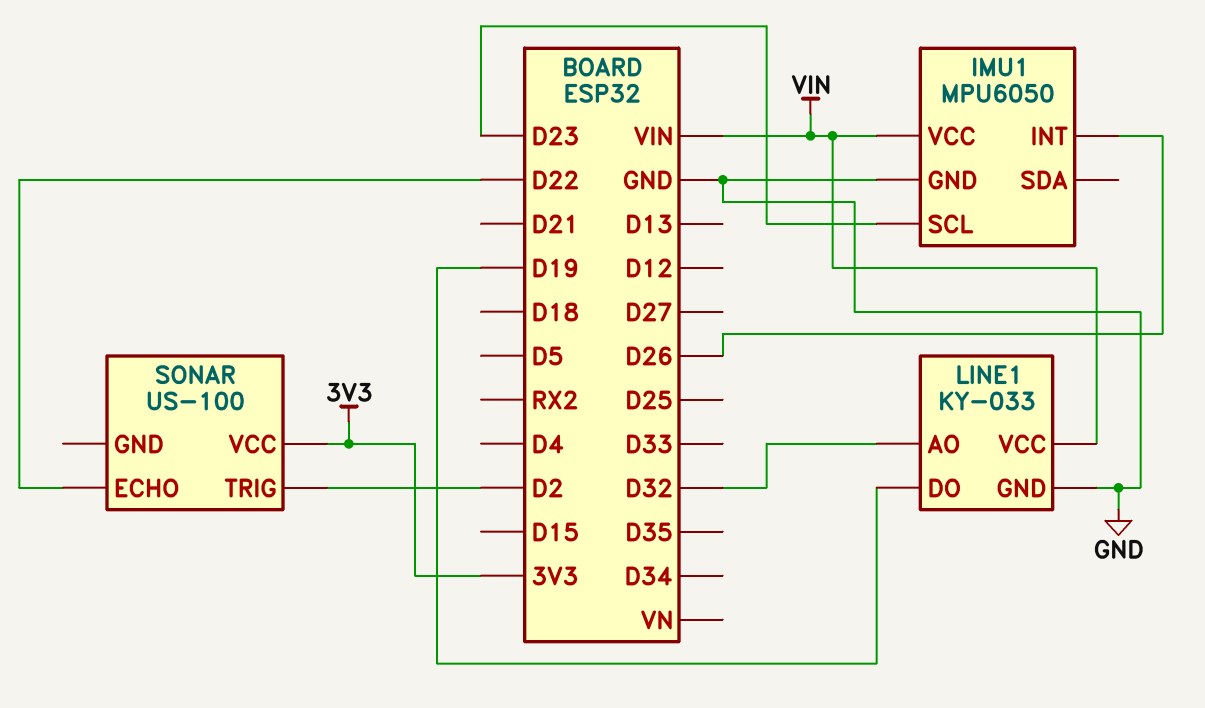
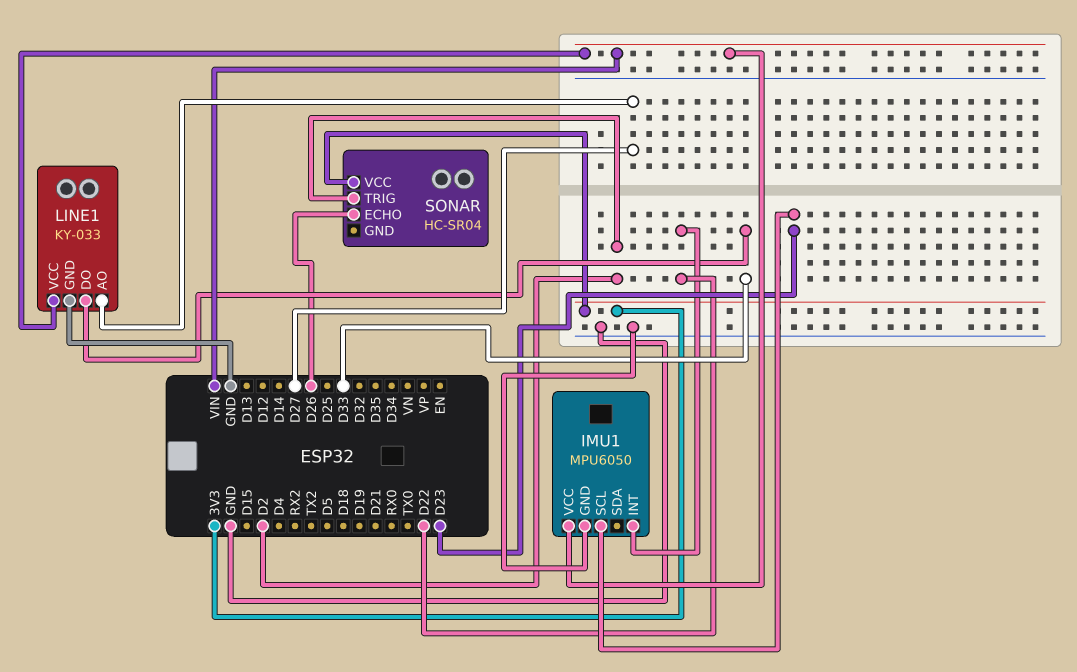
IMU1 pin INT: D26 -> D22
LINE1 pin AO: D32 -> D27
LINE1 pin DO: D19 -> D33
SONAR: US-100 -> HC-SR04
SONAR pin ECHO: D22 -> D26

